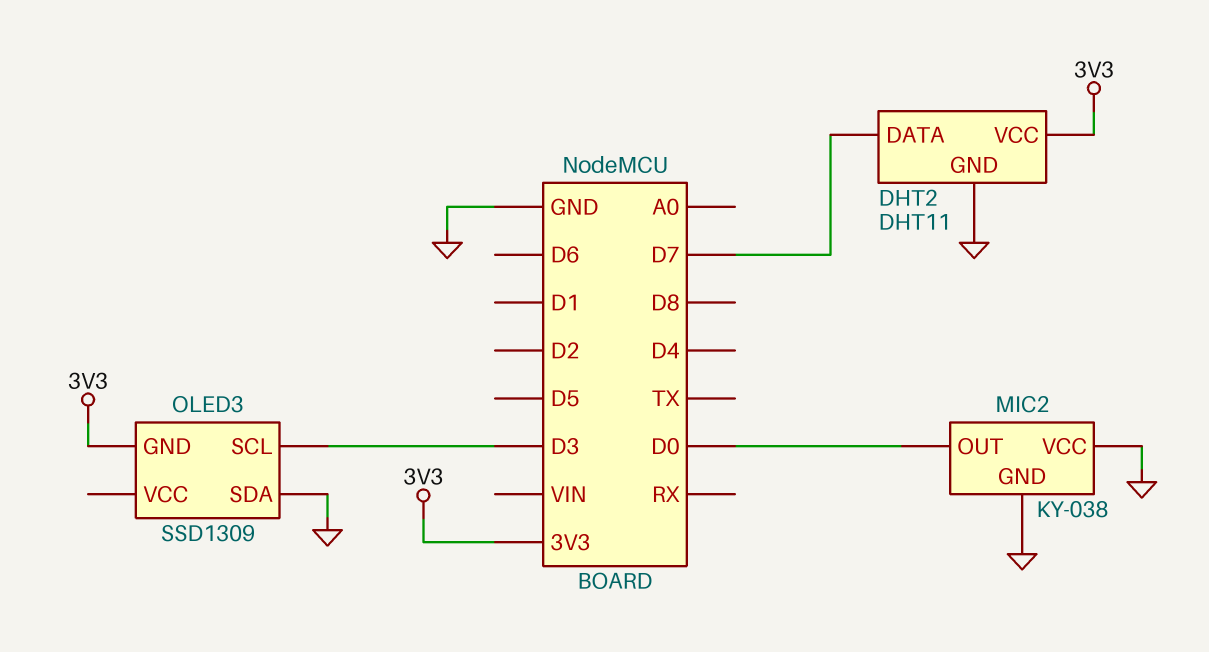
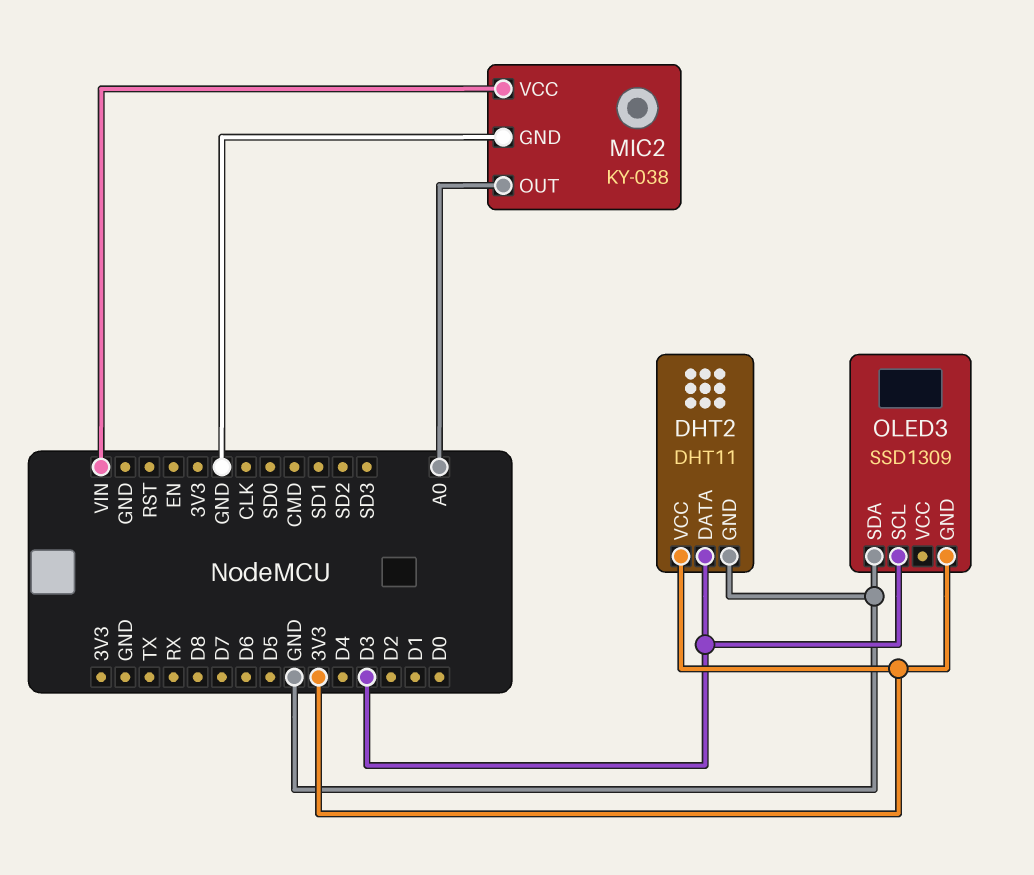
DHT2 pin DATA: D7 -> D3
MIC2 pin OUT: D0 -> A0
MIC2 pin VCC: GND -> VIN

